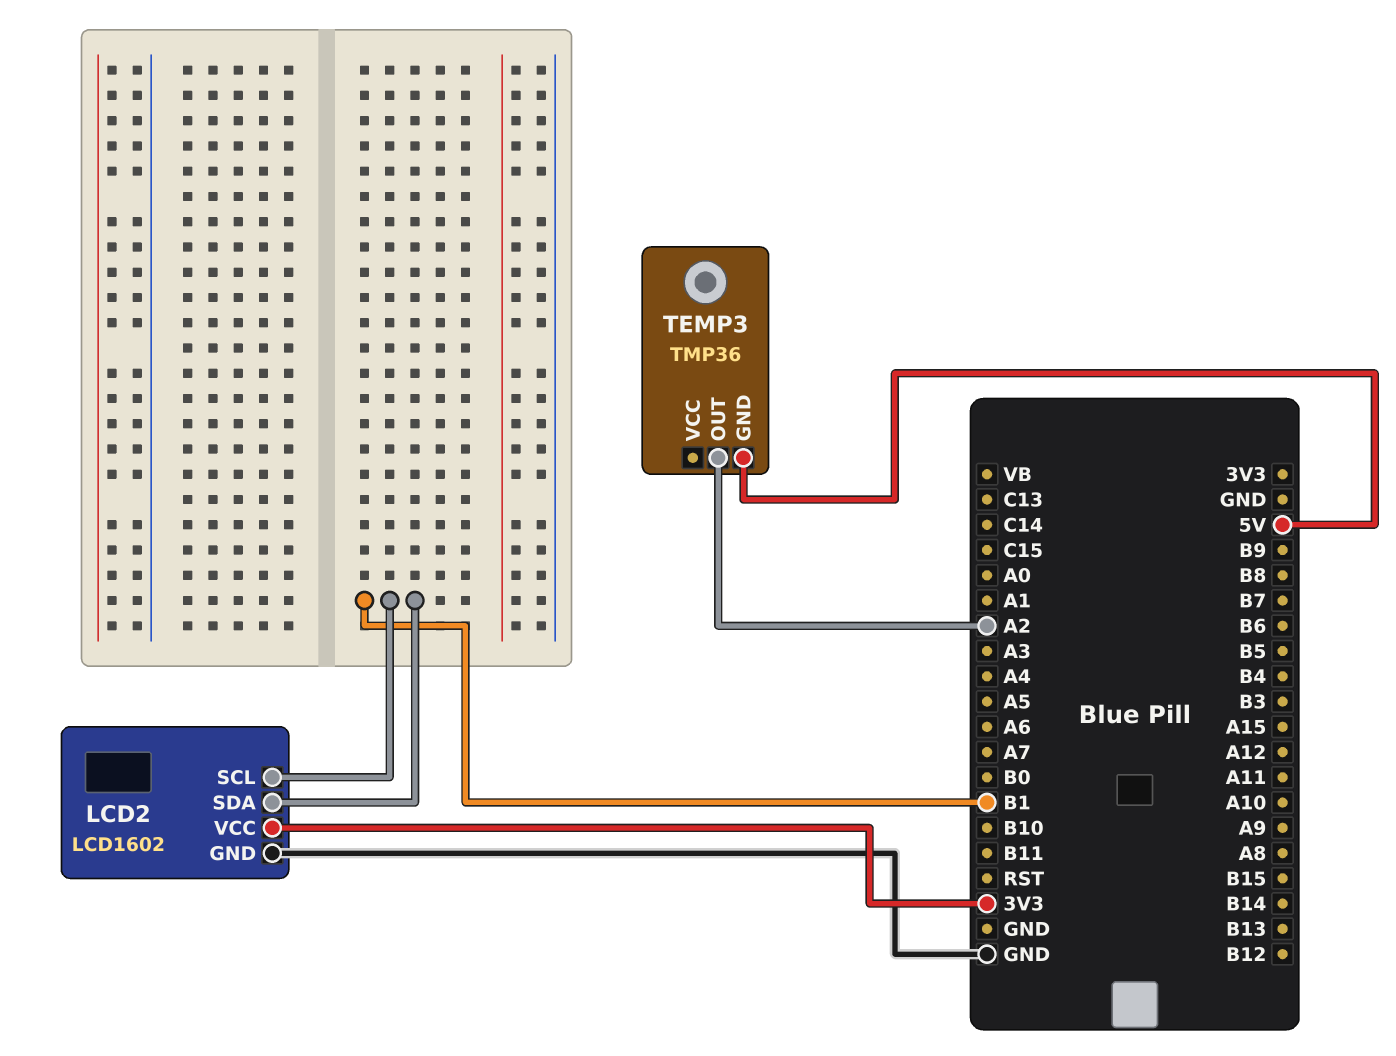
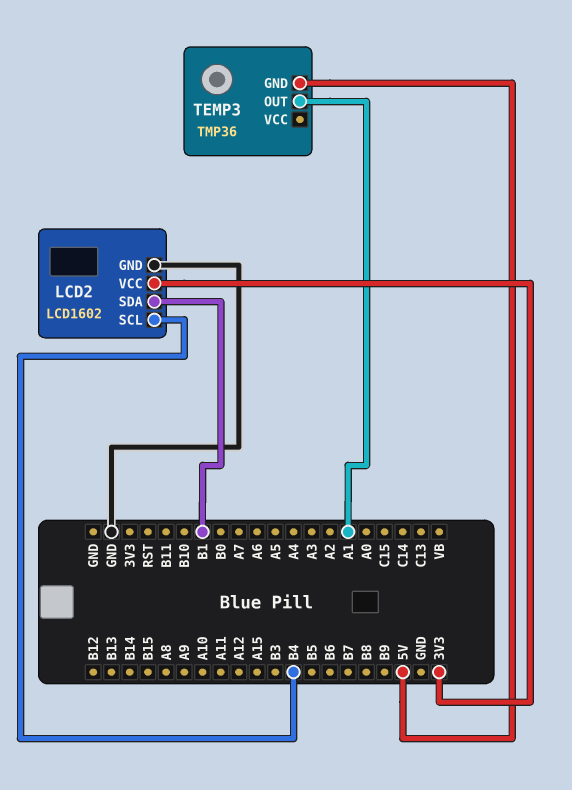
LCD2 pin SCL: B1 -> B4
TEMP3 pin OUT: A2 -> A1

